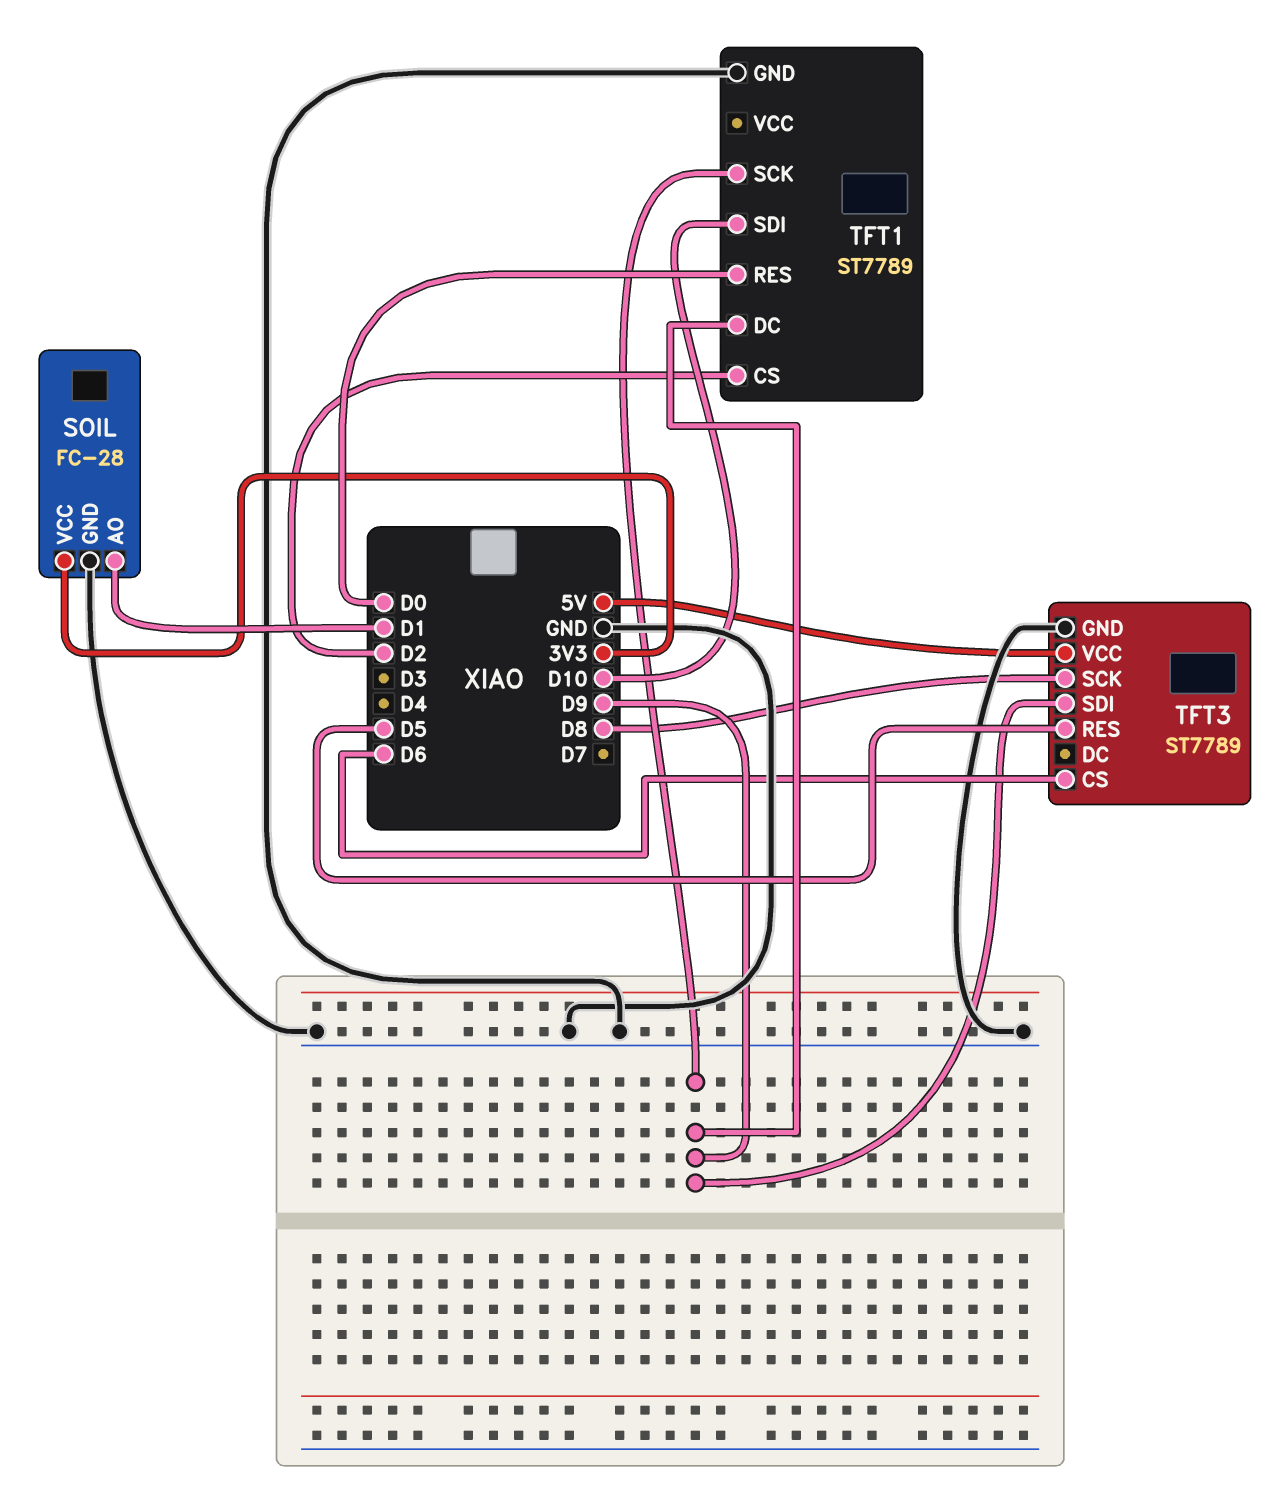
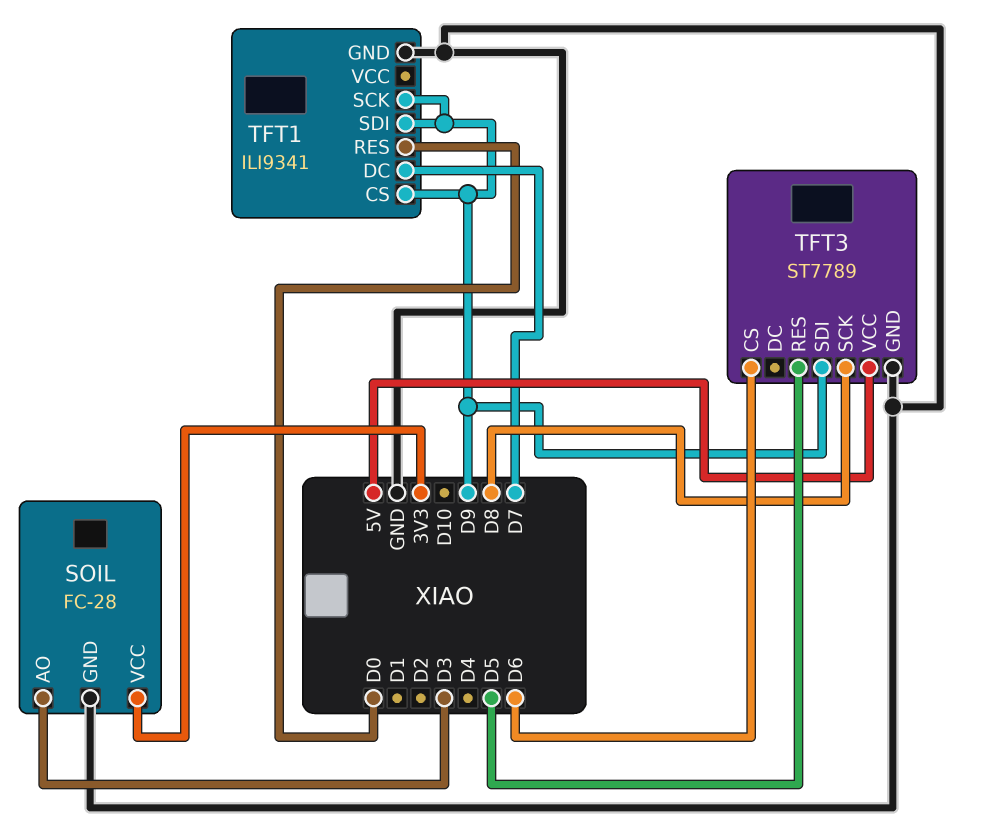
SOIL pin AO: D1 -> D3
TFT1: ST7789 -> ILI9341
TFT1 pin CS: D2 -> D9
TFT1 pin DC: D9 -> D7
TFT1 pin SDI: D10 -> D9

